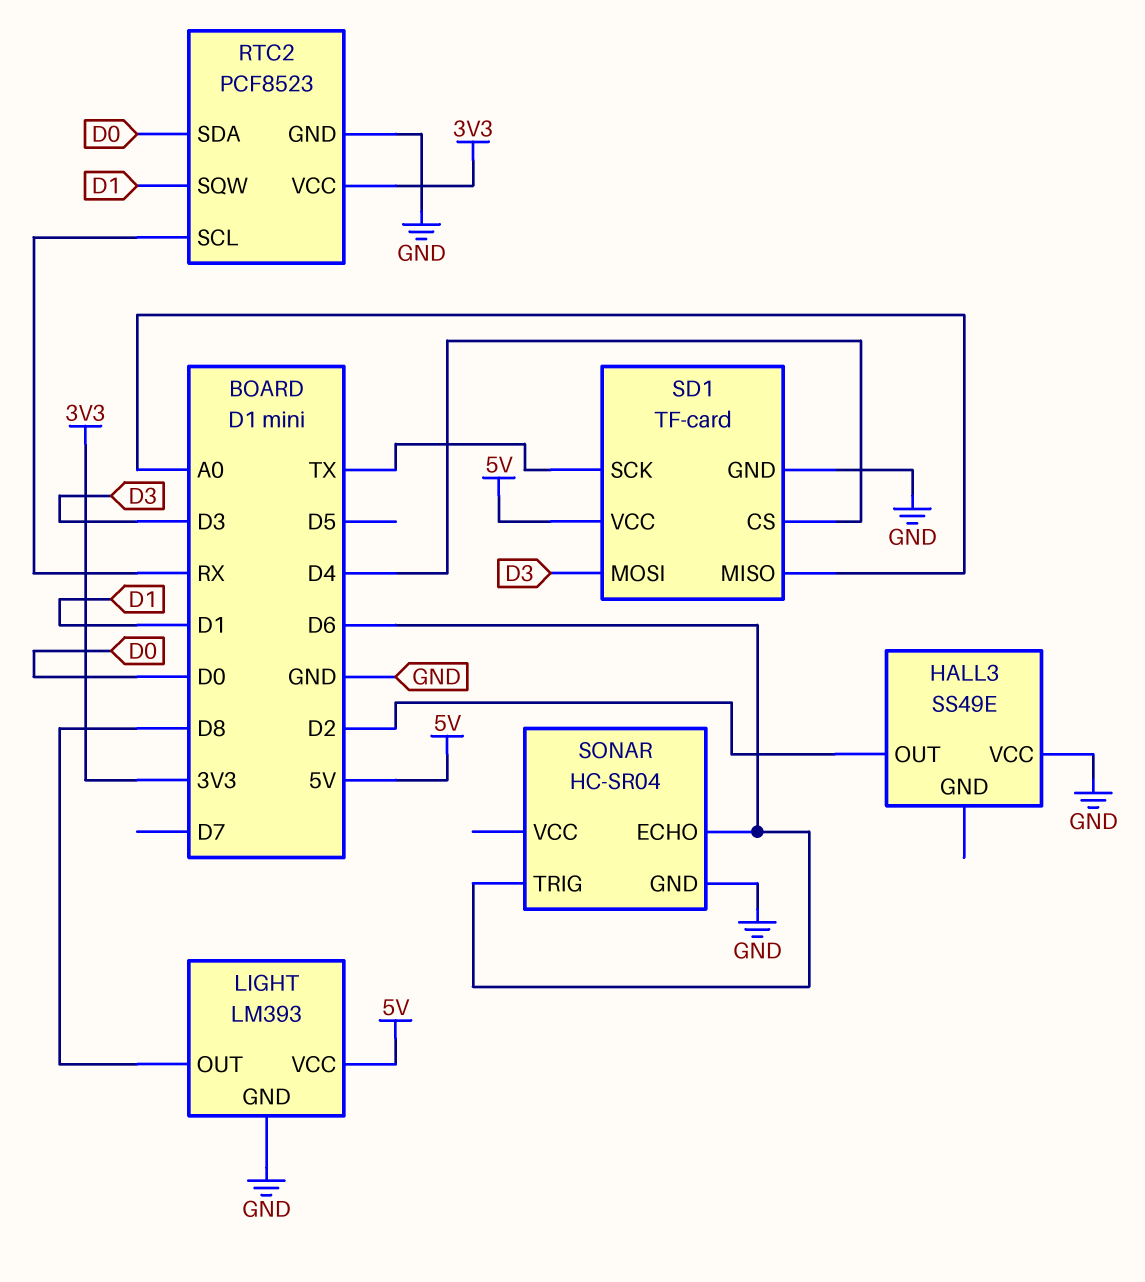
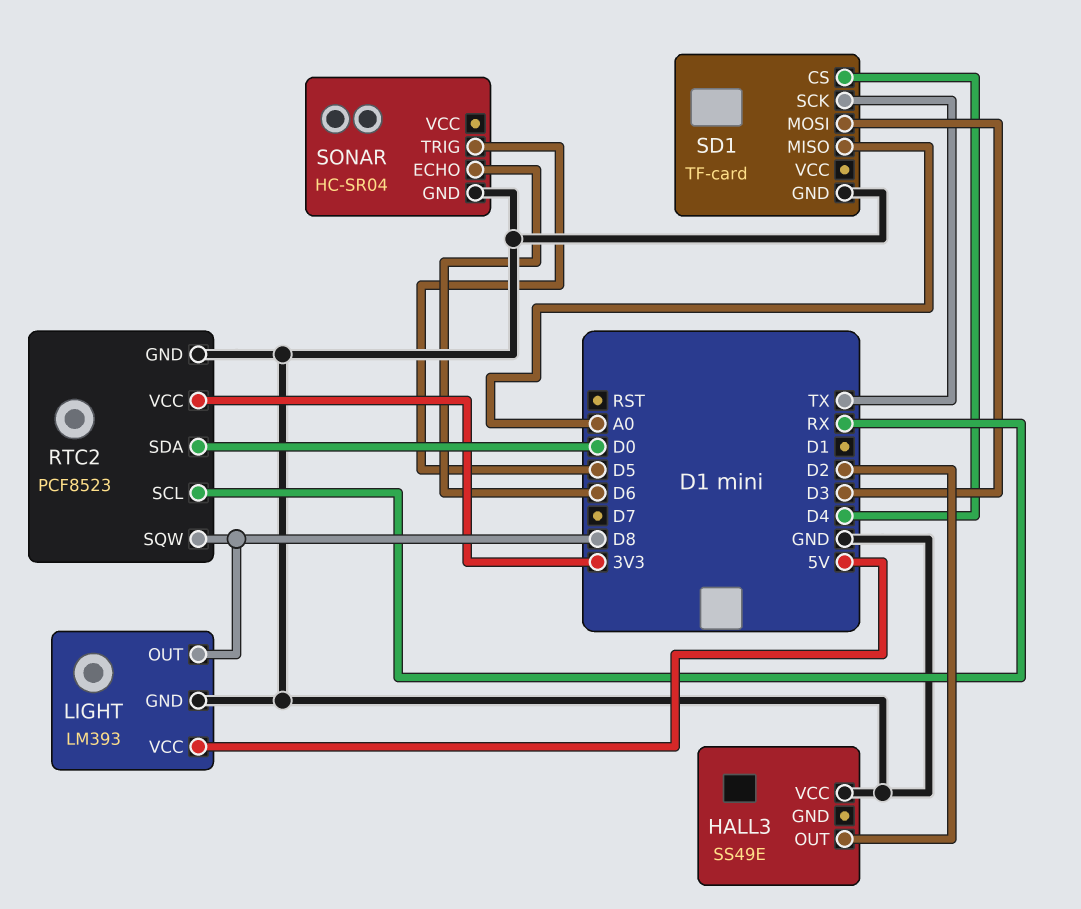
RTC2 pin SQW: D1 -> D8
SD1 pin VCC: 5V -> none
SONAR pin TRIG: D6 -> D5

